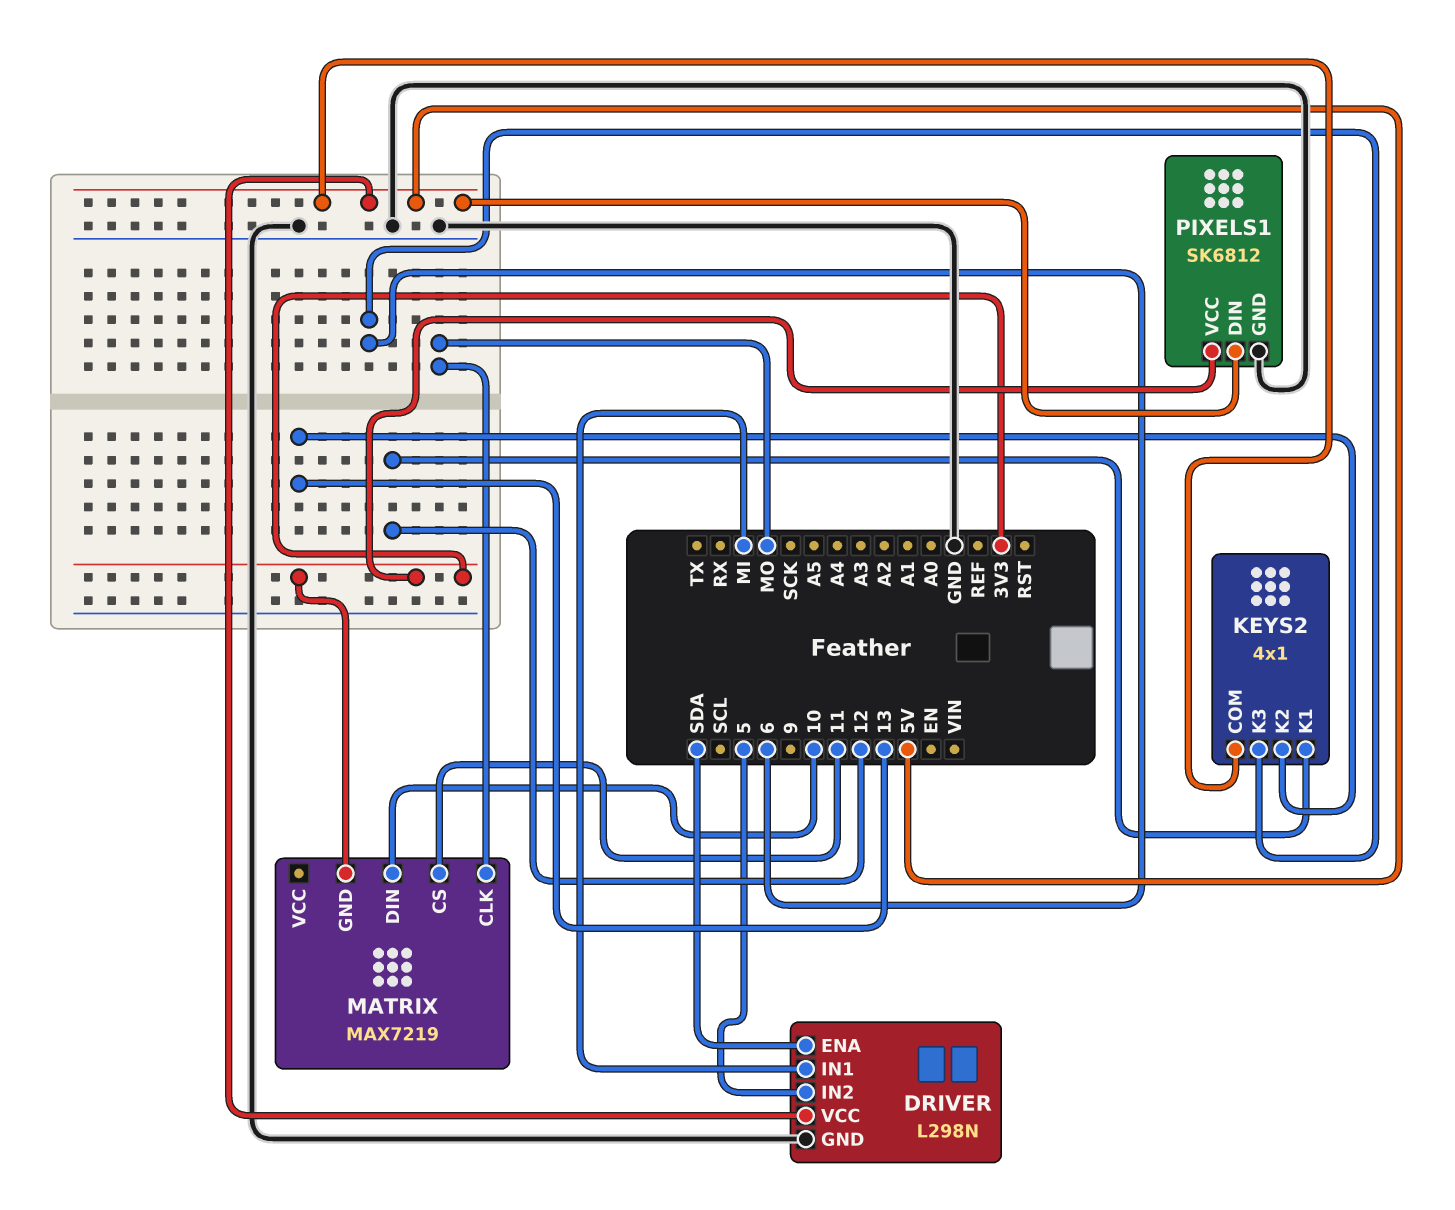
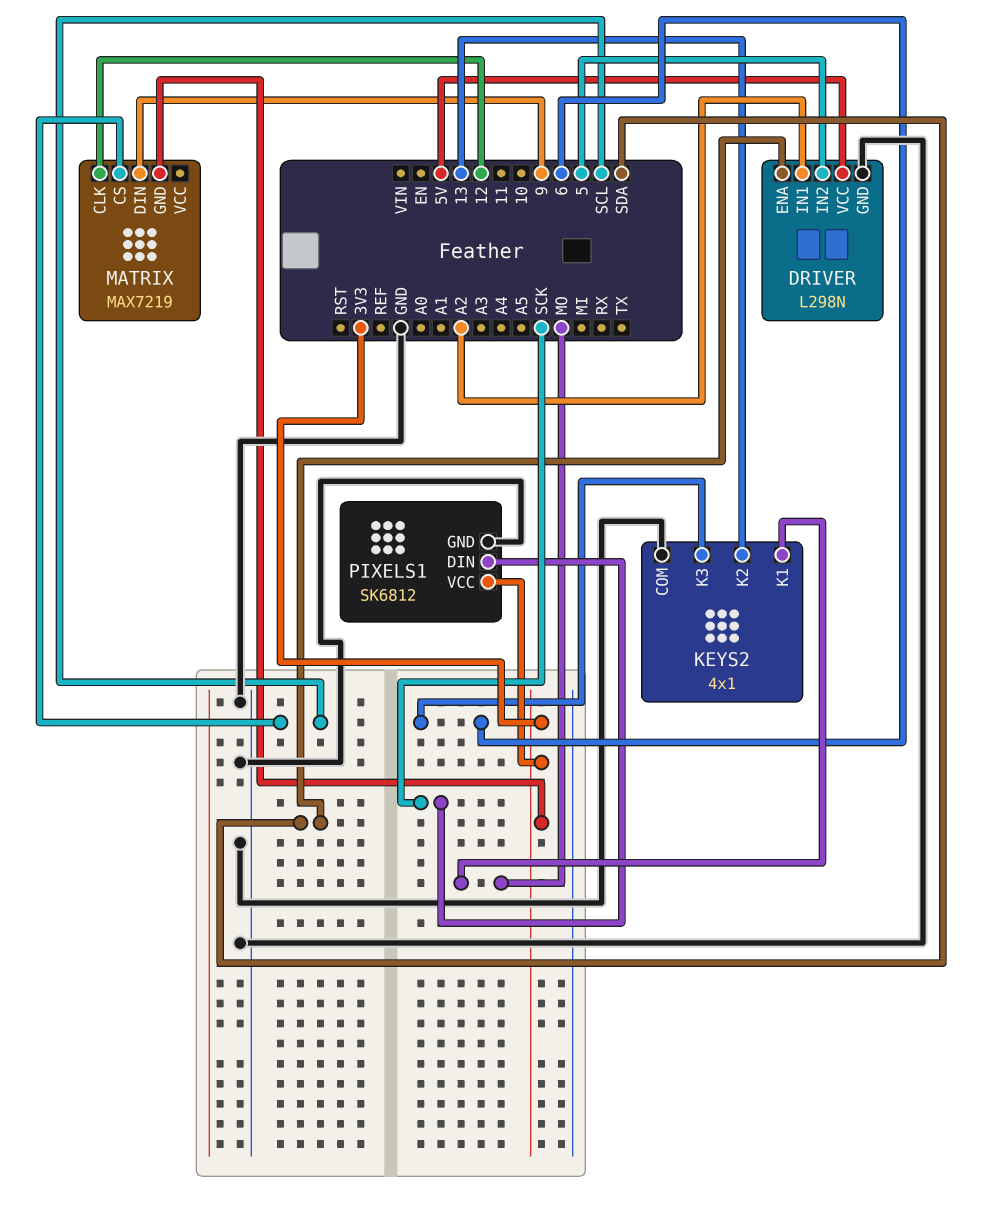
DRIVER pin IN1: MI -> A2
KEYS2 pin COM: 5V -> GND
KEYS2 pin K1: 12 -> MO
MATRIX pin CLK: MO -> 12
MATRIX pin CS: 11 -> SCL
MATRIX pin DIN: 10 -> 9
PIXELS1 pin DIN: 5V -> SCK

